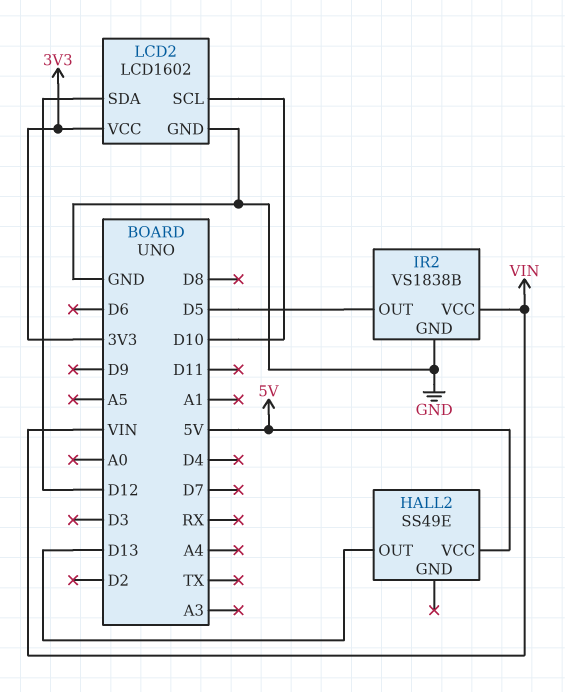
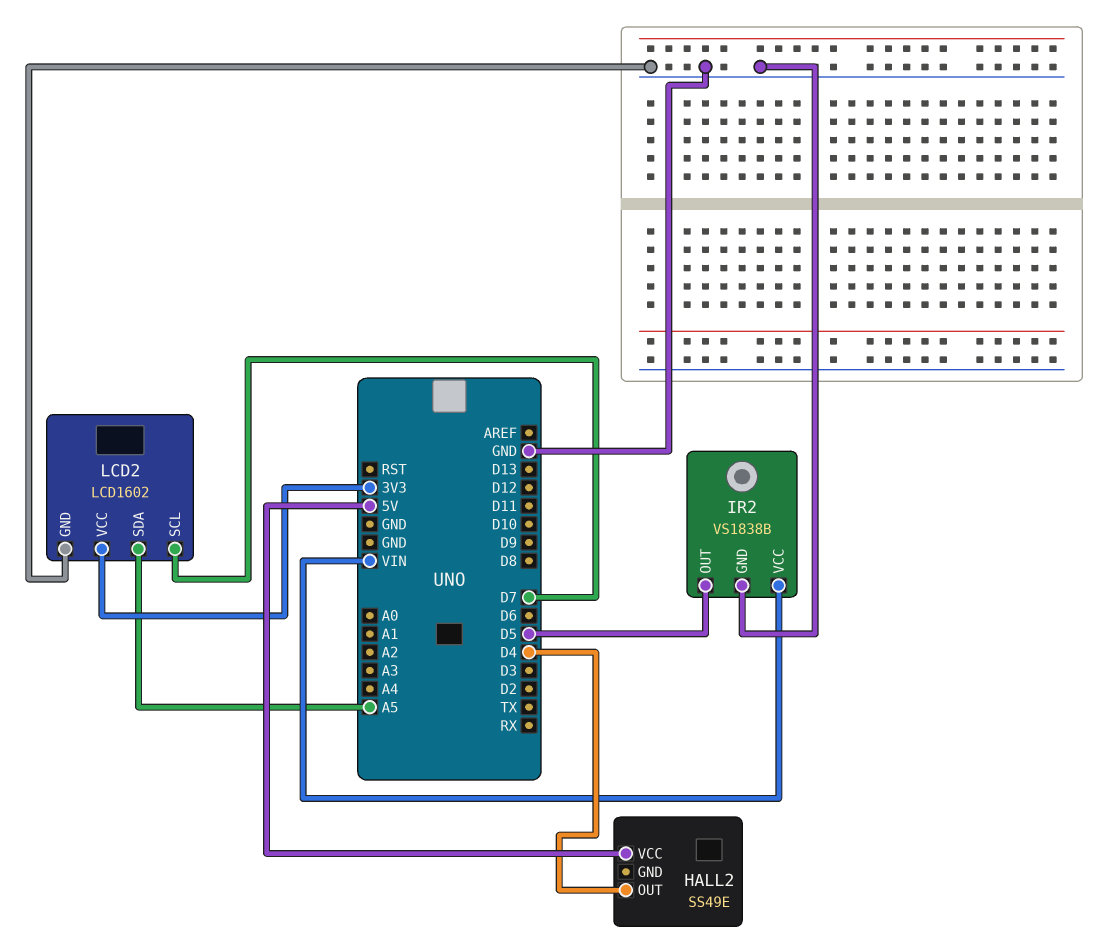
HALL2 pin OUT: D13 -> D4
LCD2 pin SCL: D10 -> D7
LCD2 pin SDA: D12 -> A5

